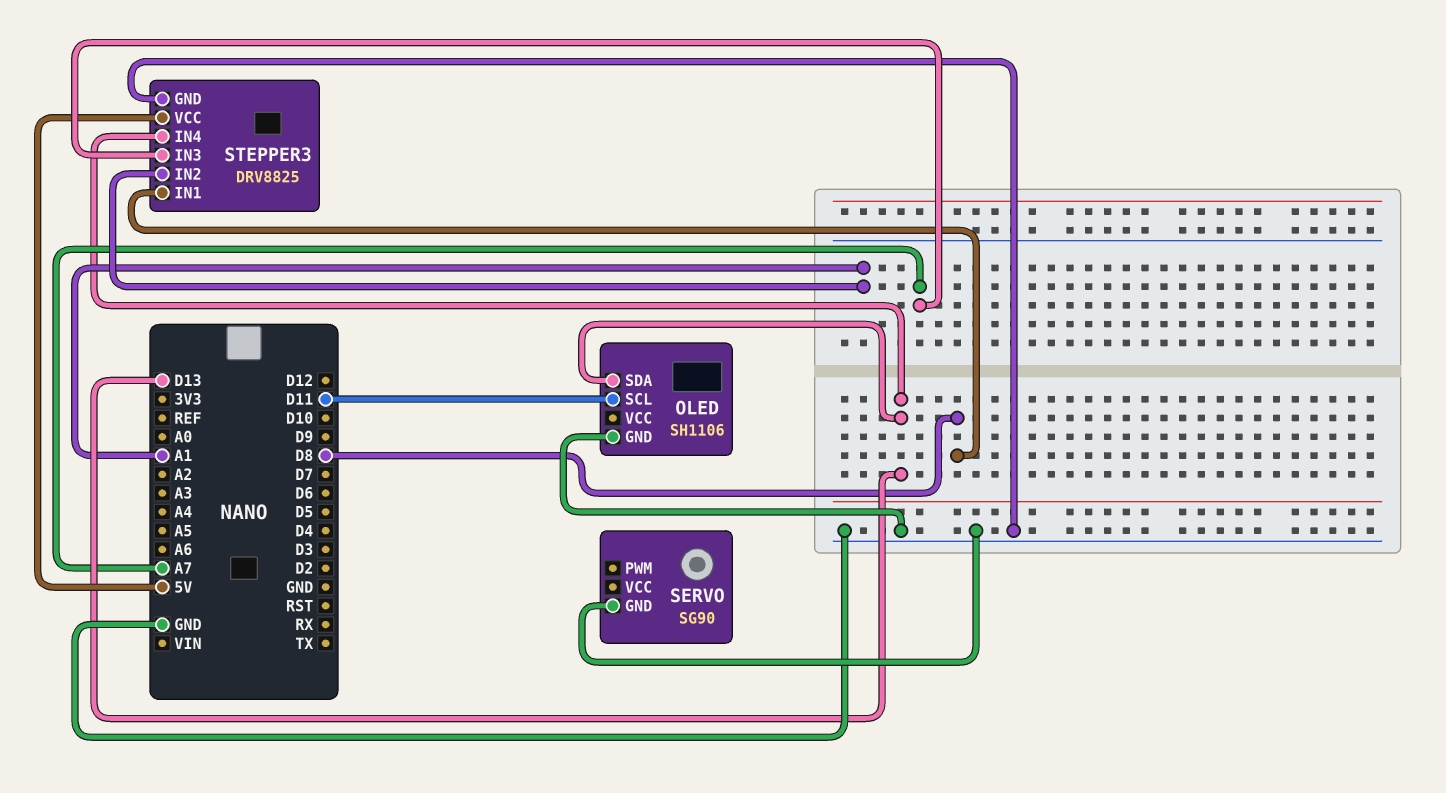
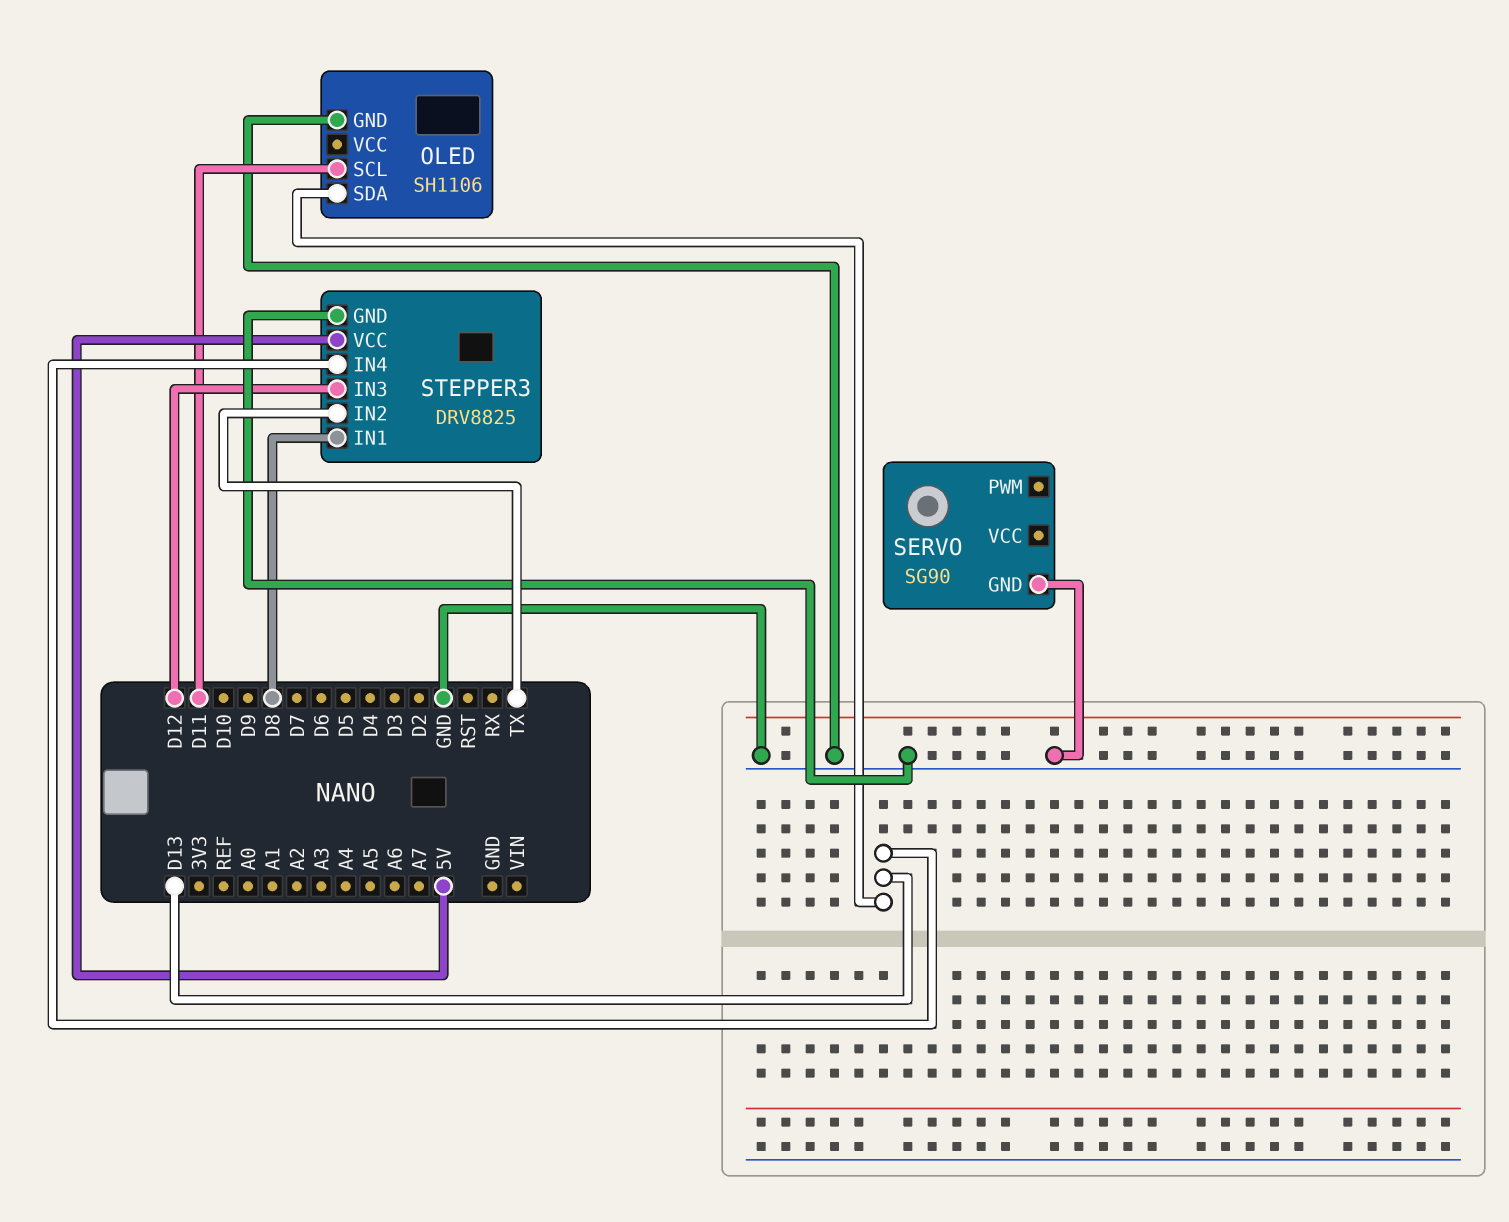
STEPPER3 pin IN2: A1 -> TX
STEPPER3 pin IN3: A7 -> D12

